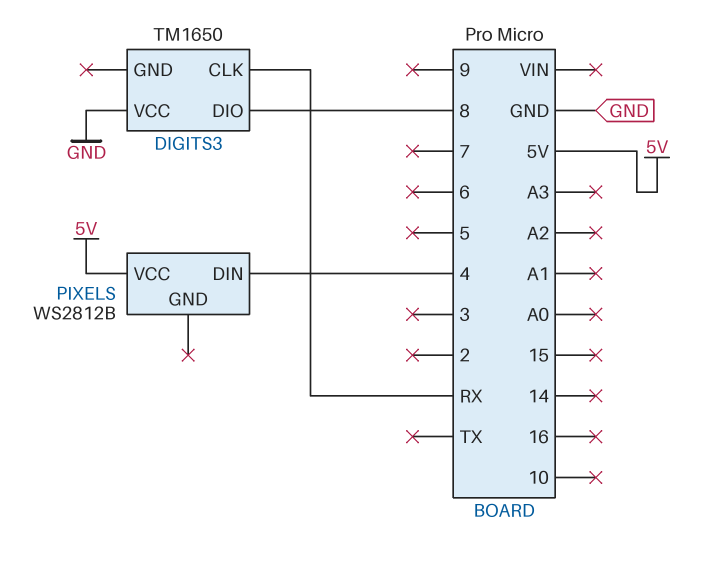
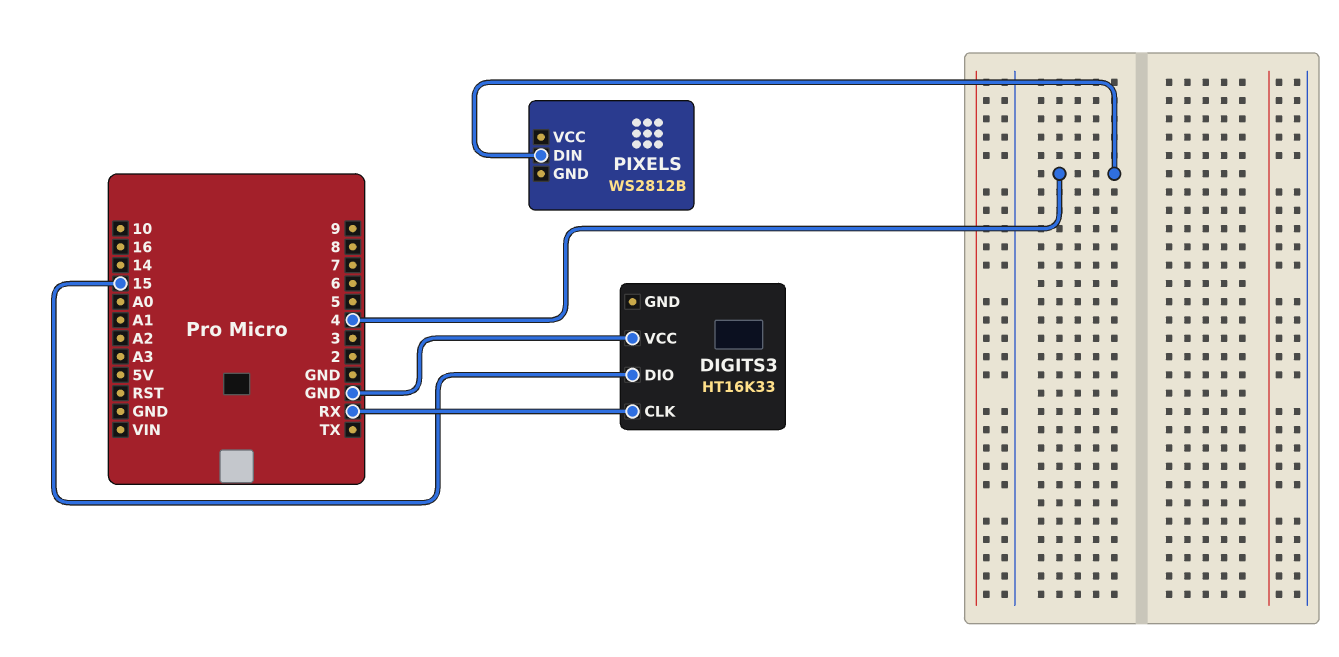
DIGITS3: TM1650 -> HT16K33
DIGITS3 pin DIO: 8 -> 15
PIXELS pin VCC: 5V -> none

